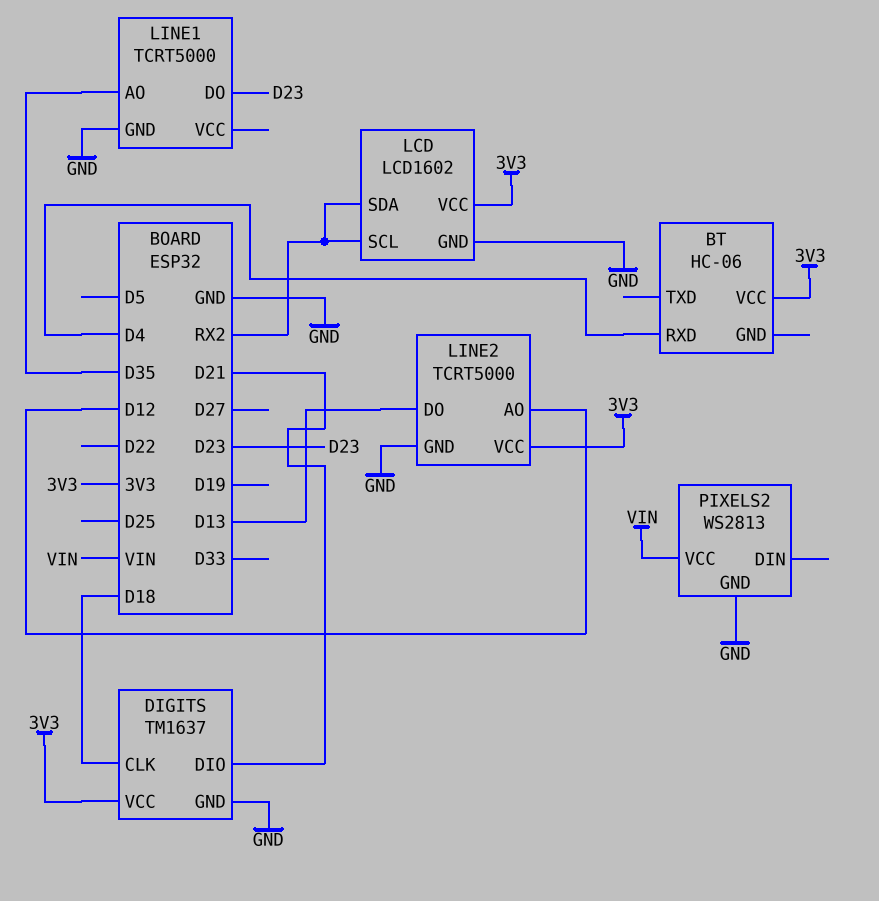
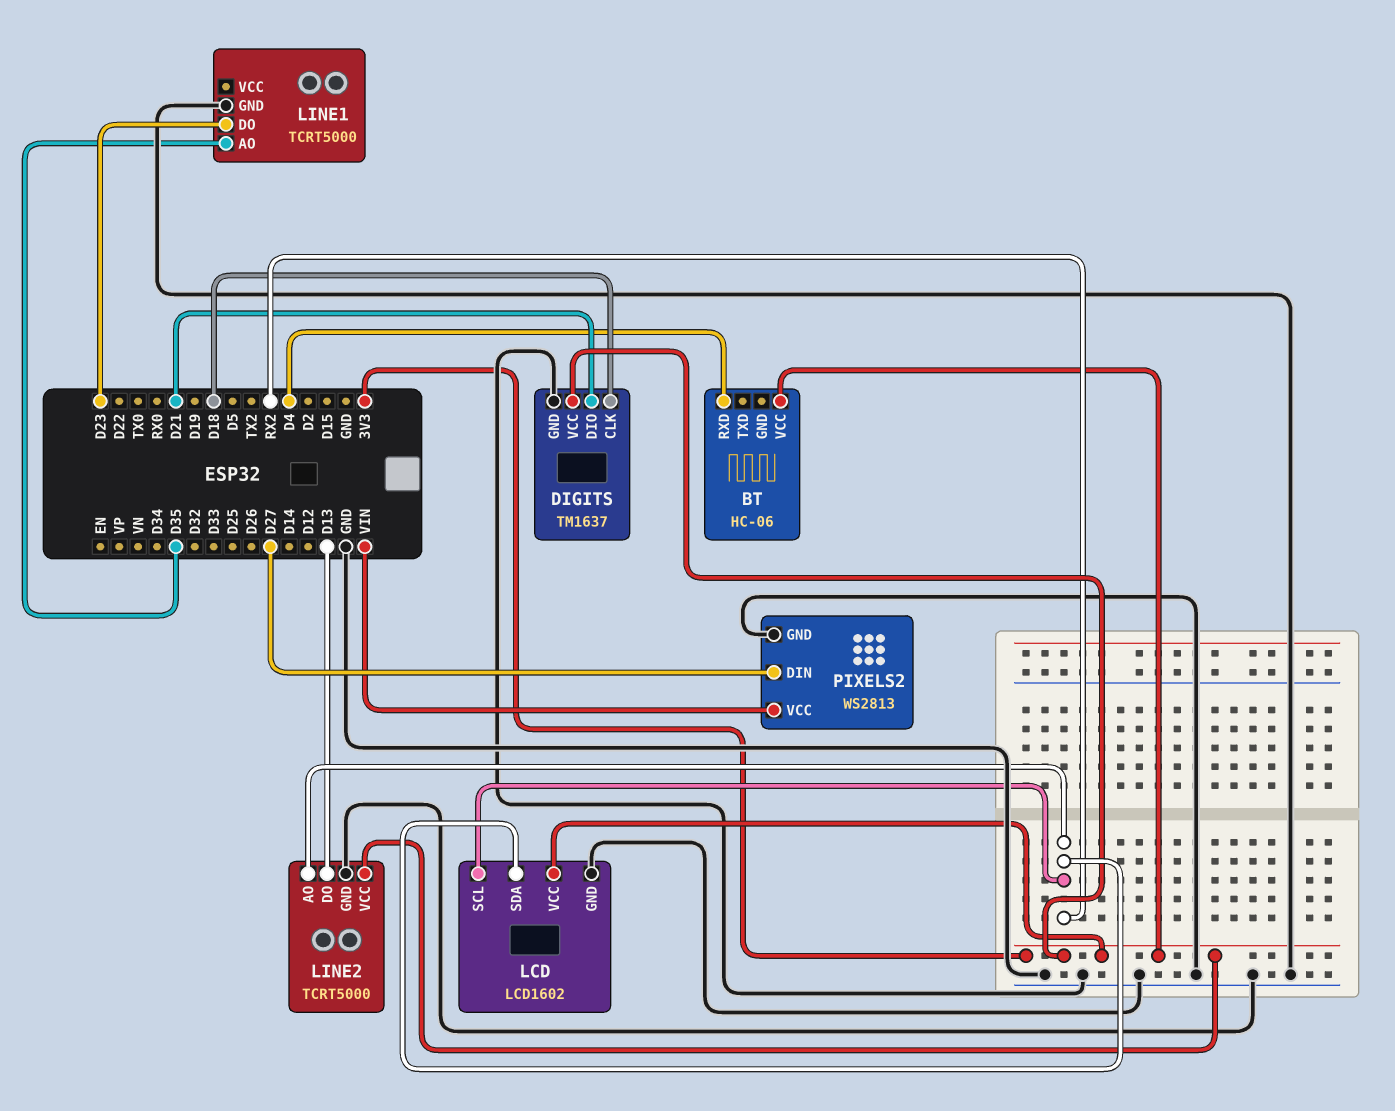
LINE2 pin AO: D12 -> RX2
PIXELS2 pin DIN: none -> D27

